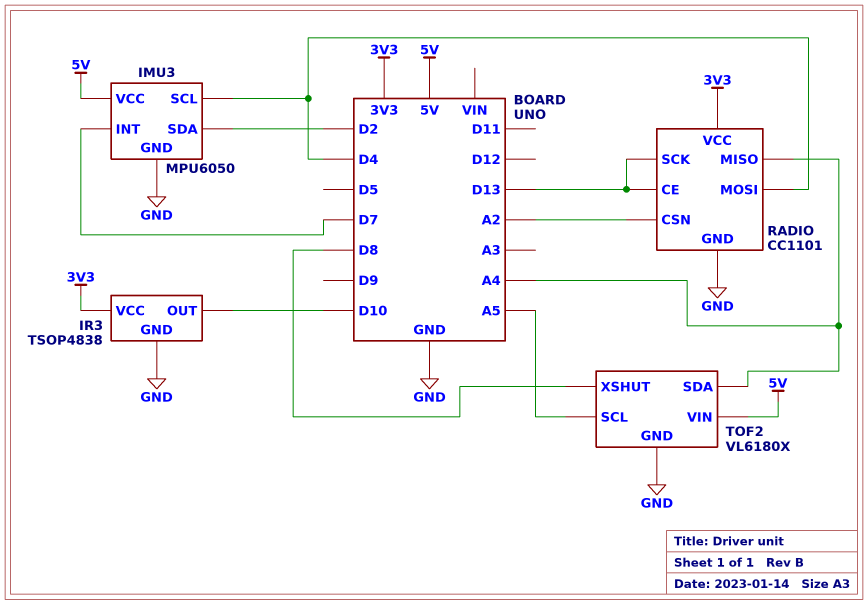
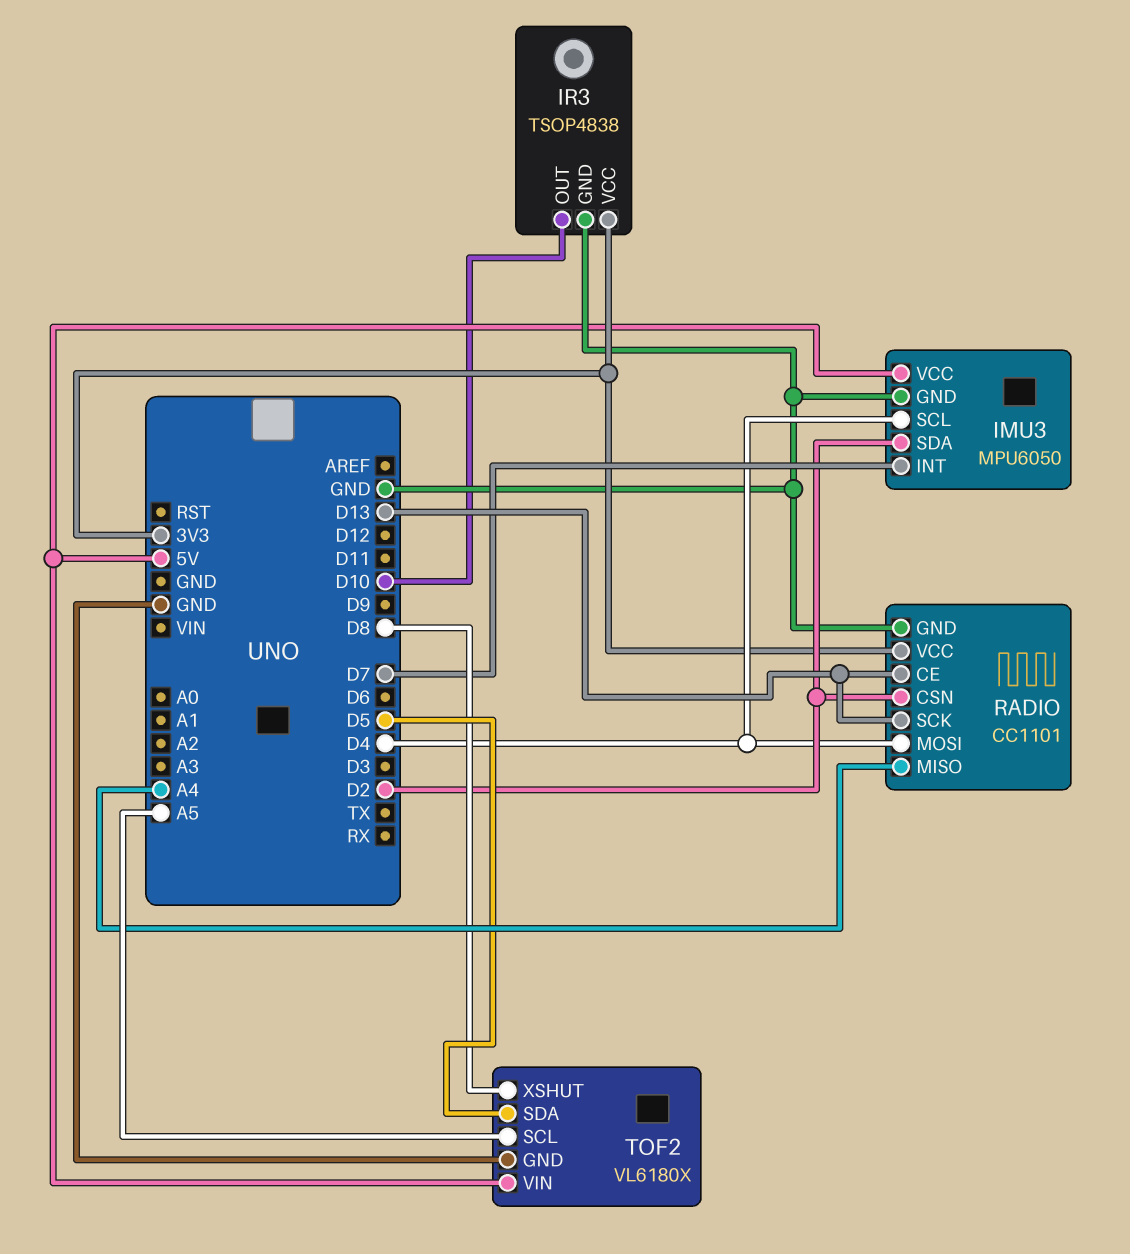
RADIO pin CSN: A2 -> D2
TOF2 pin SDA: A4 -> D5

